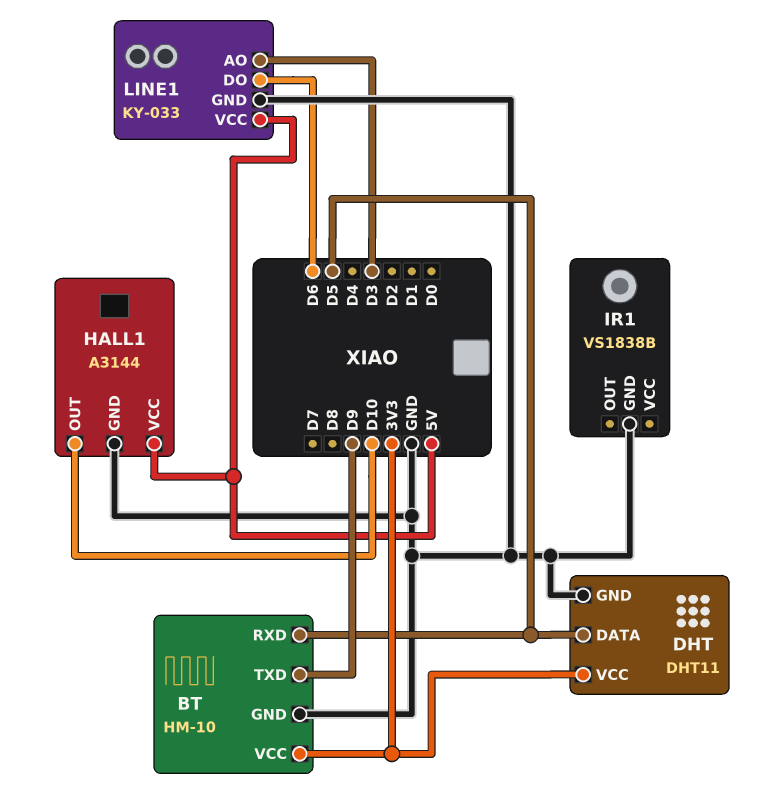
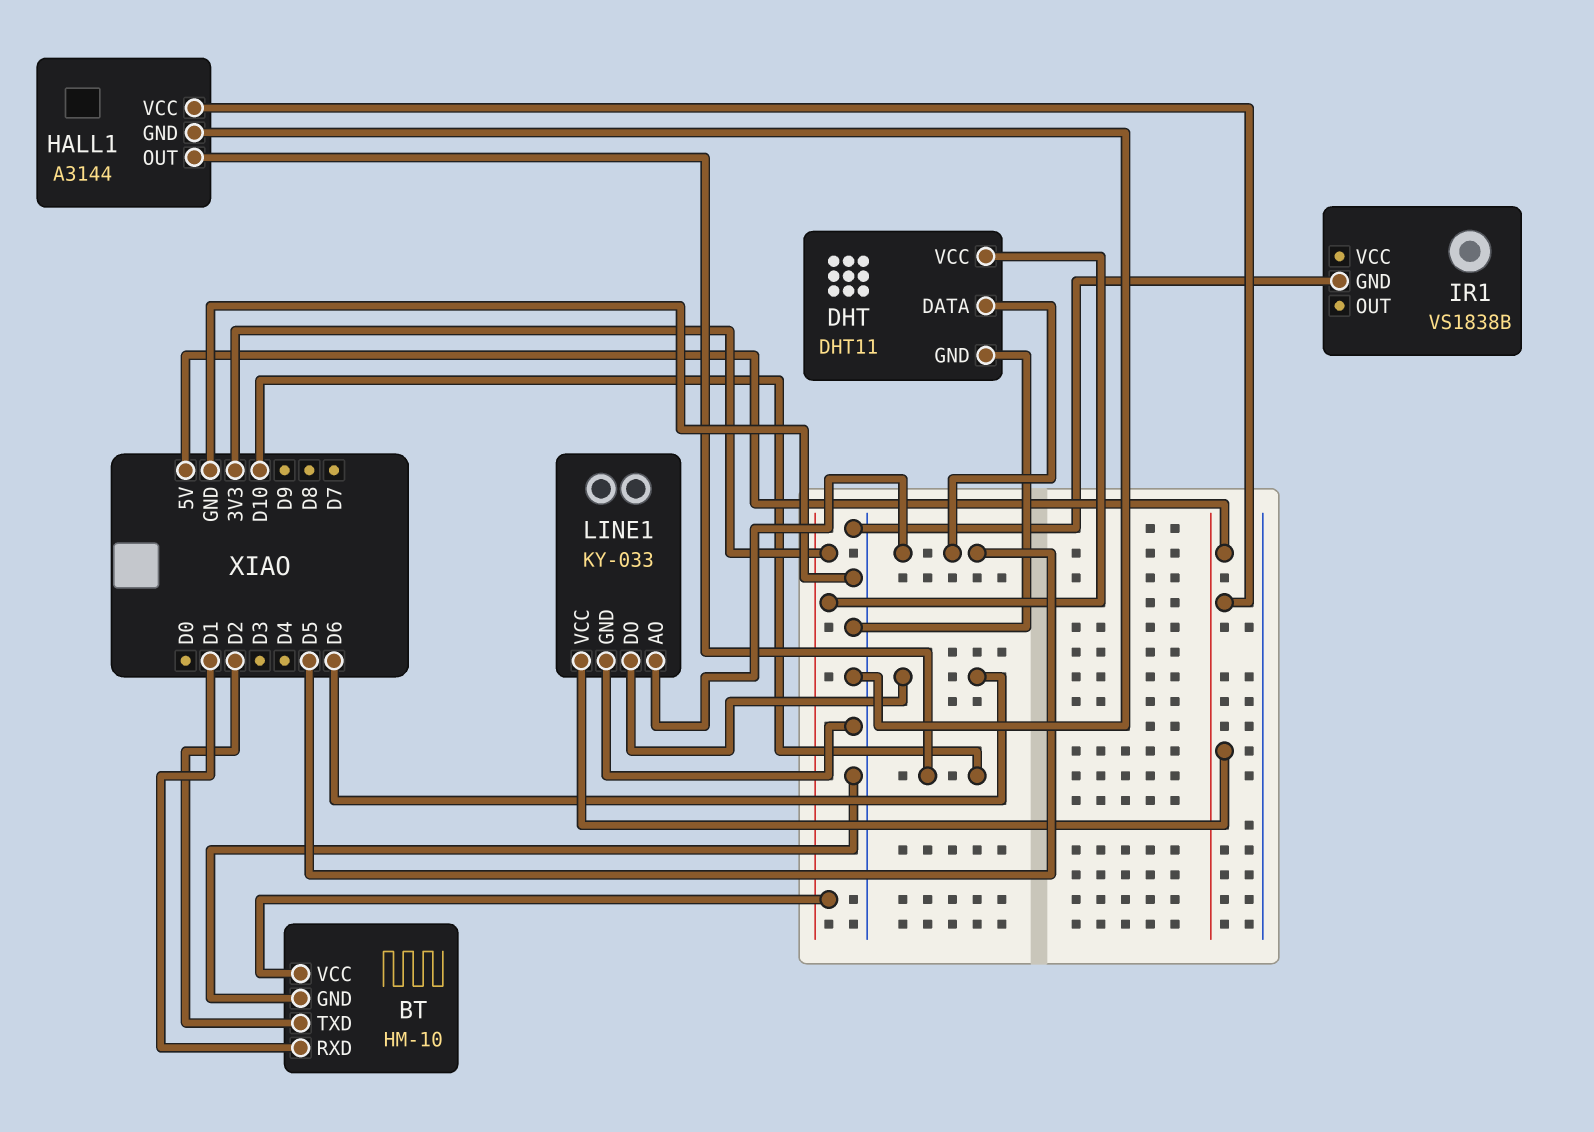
BT pin RXD: D5 -> D1
BT pin TXD: D9 -> D2
LINE1 pin AO: D3 -> D5

